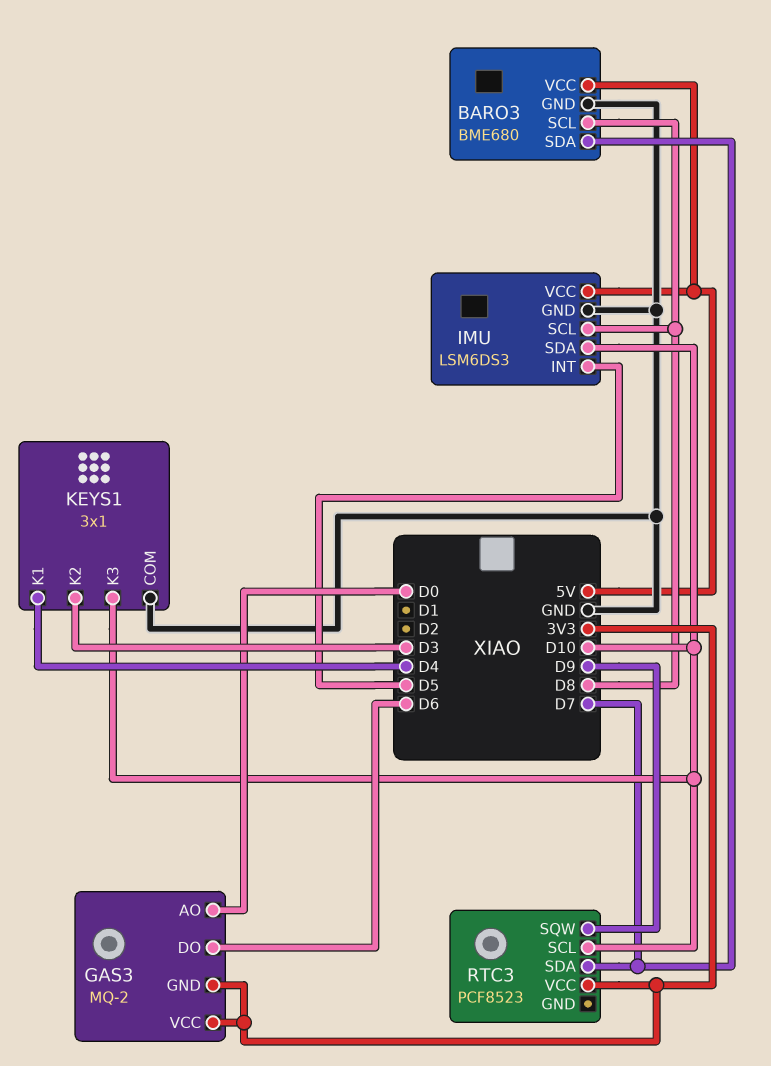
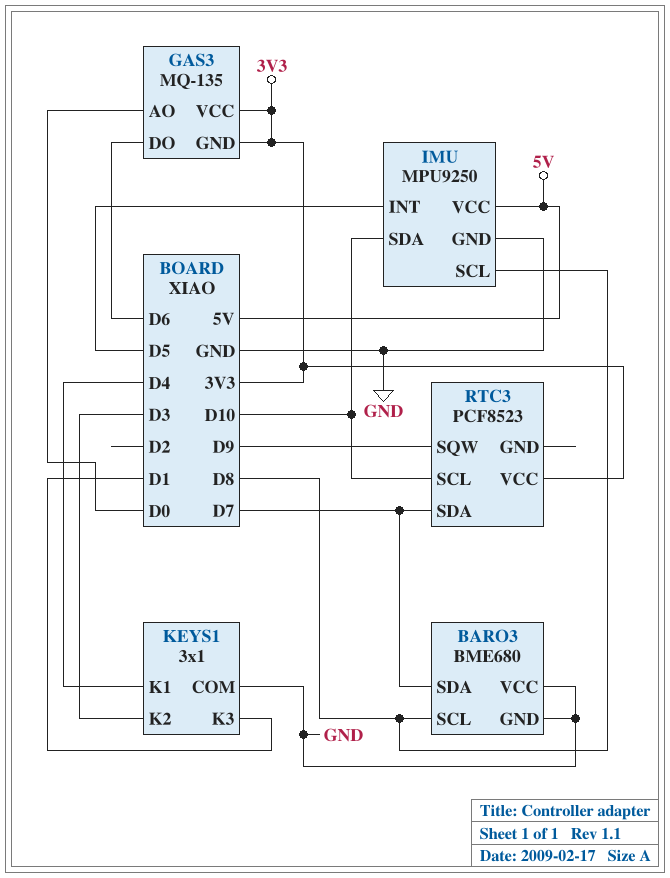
BARO3 pin VCC: 5V -> GND
GAS3: MQ-2 -> MQ-135
IMU: LSM6DS3 -> MPU9250
KEYS1 pin K3: D10 -> D1

